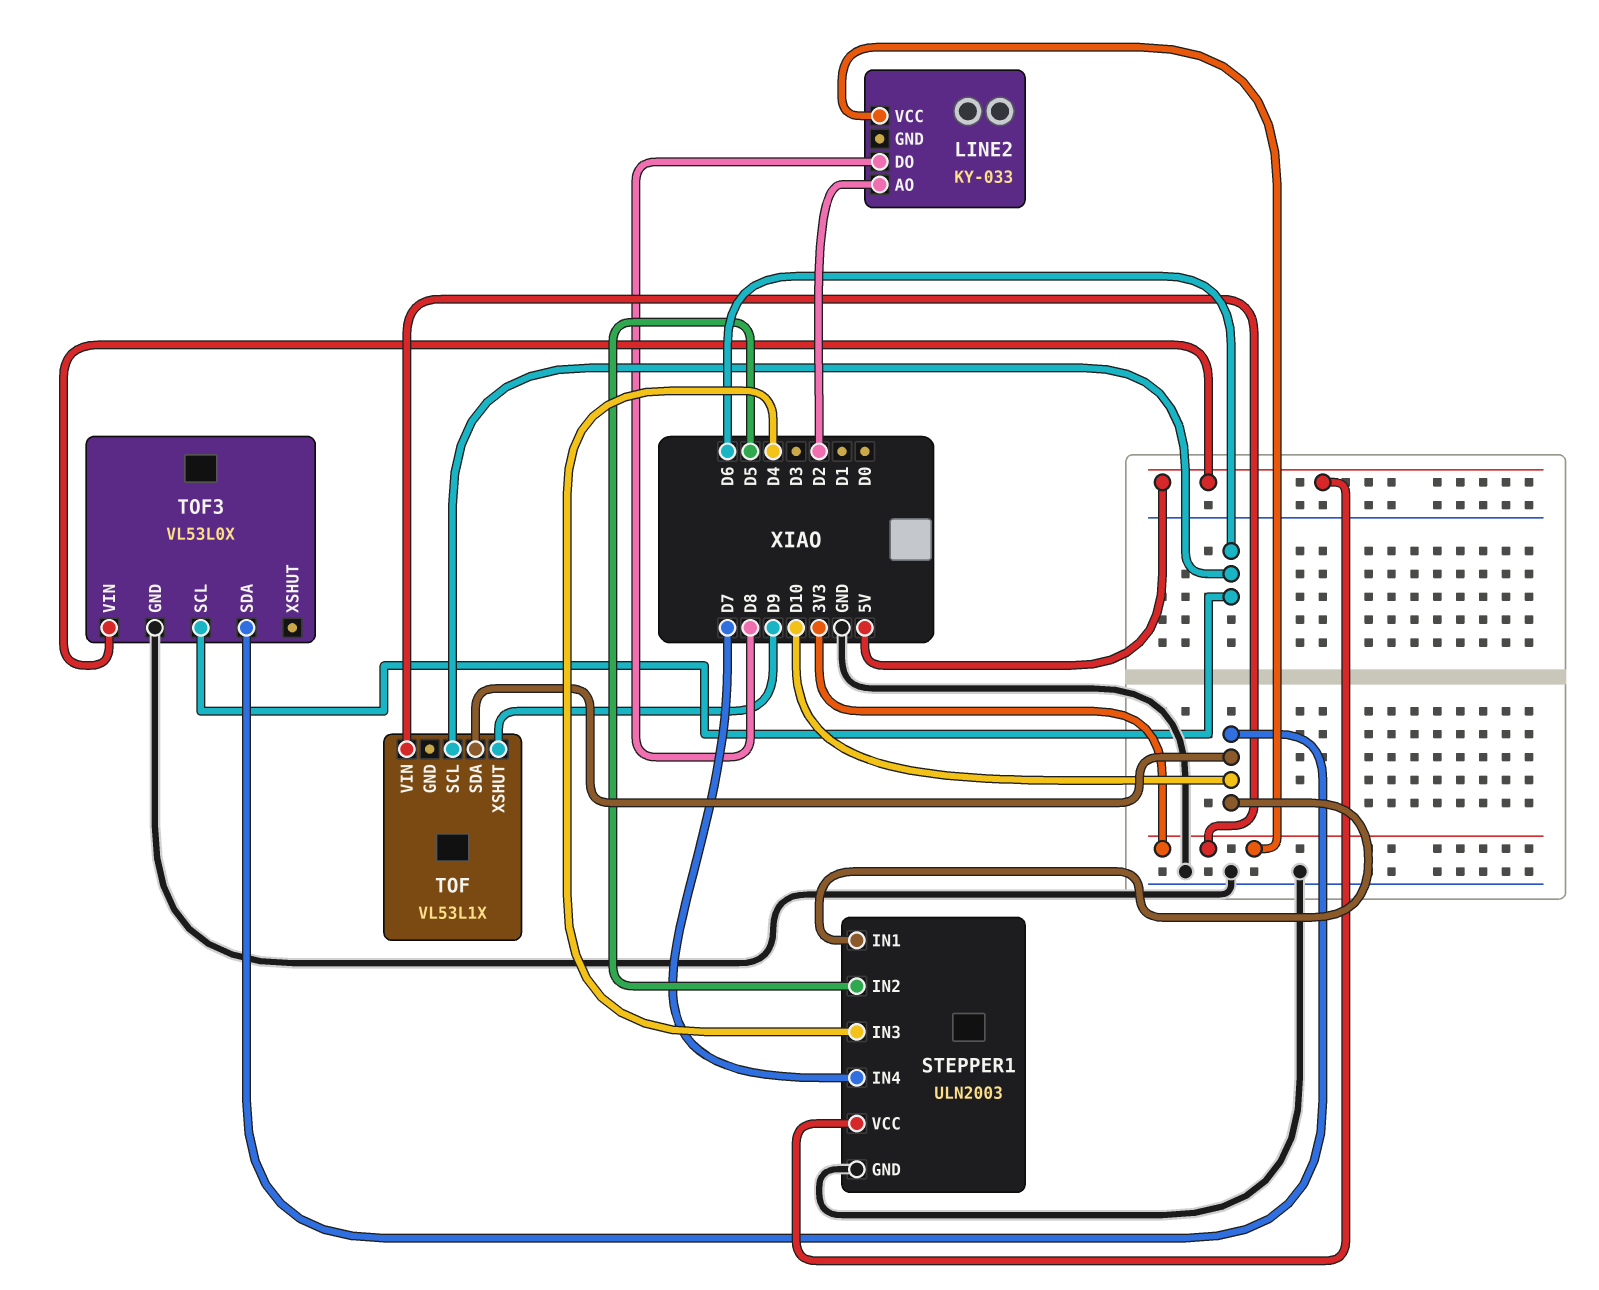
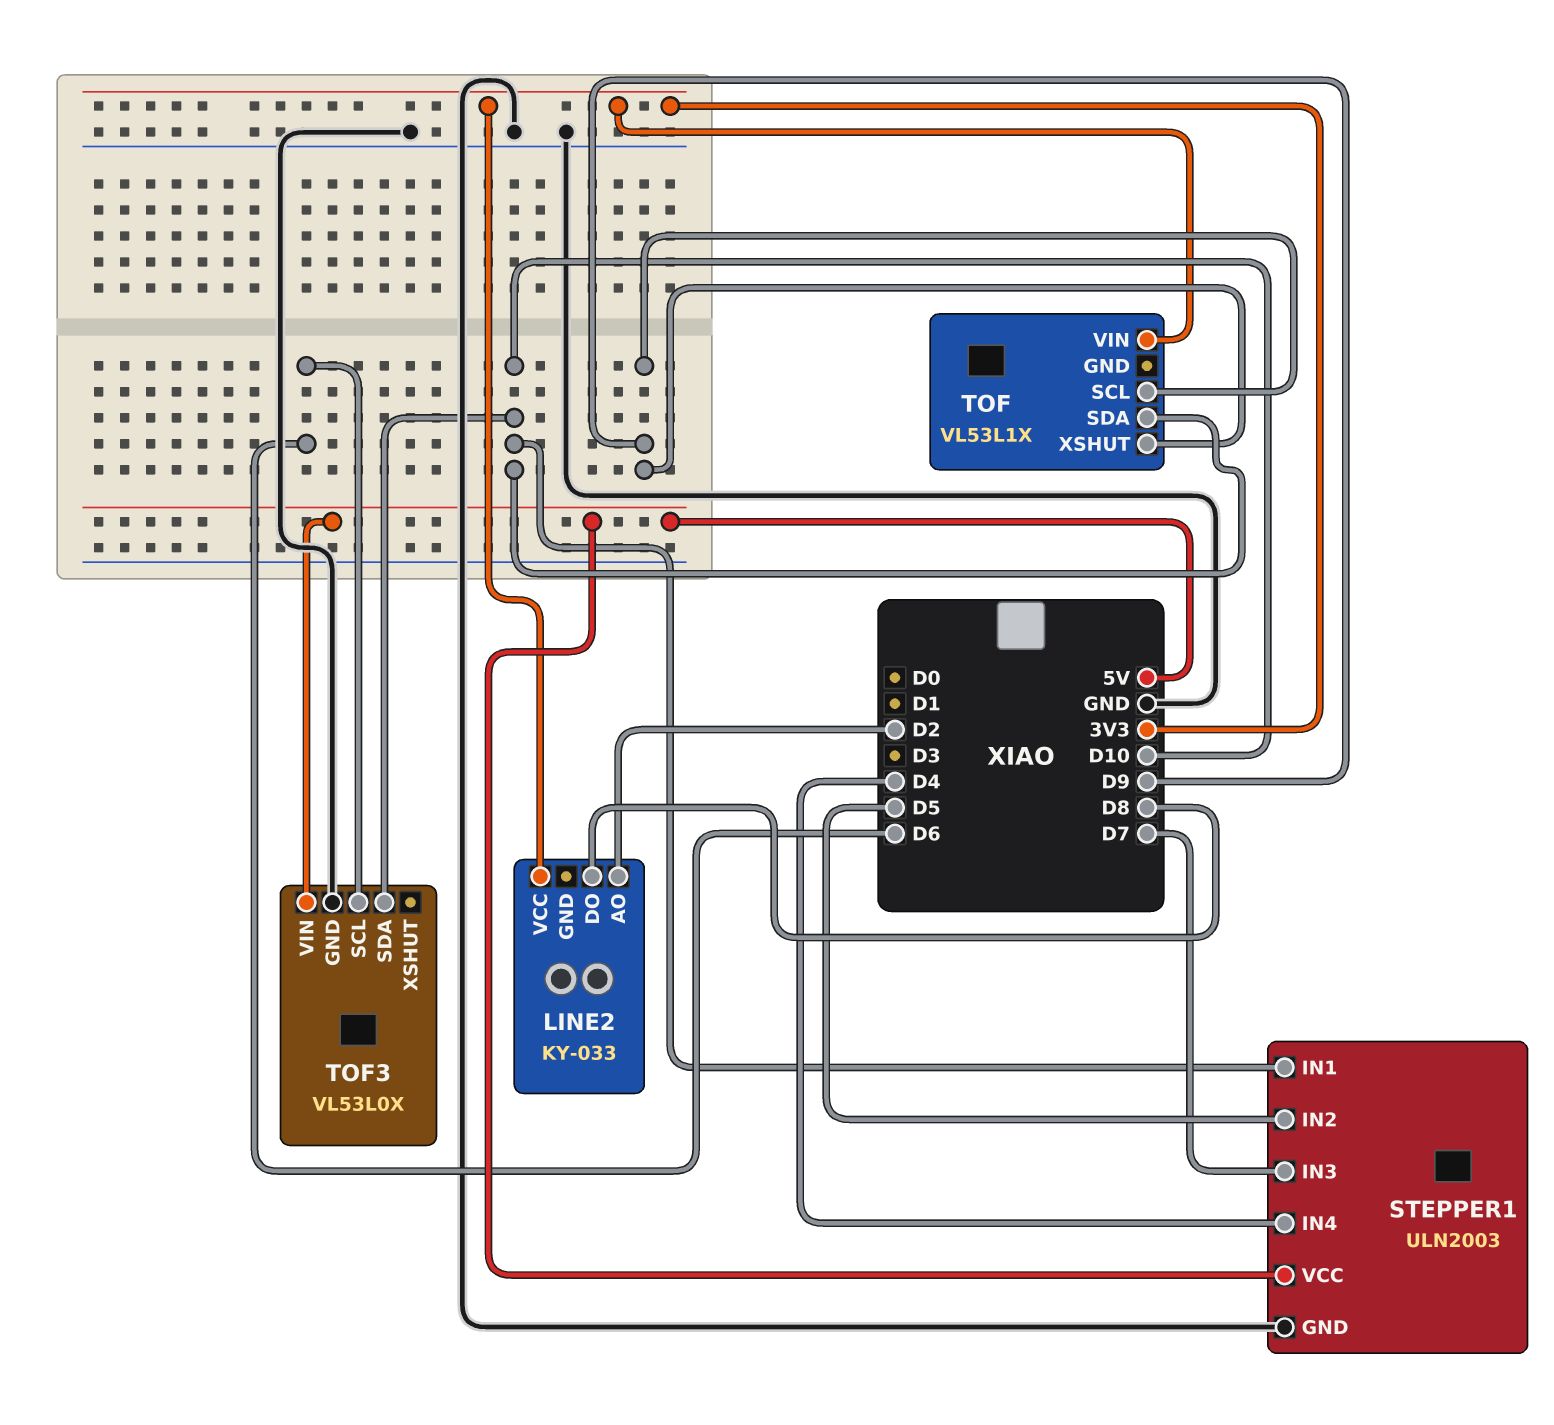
STEPPER1 pin IN3: D4 -> D7
STEPPER1 pin IN4: D7 -> D4
TOF pin SCL: D6 -> D9

